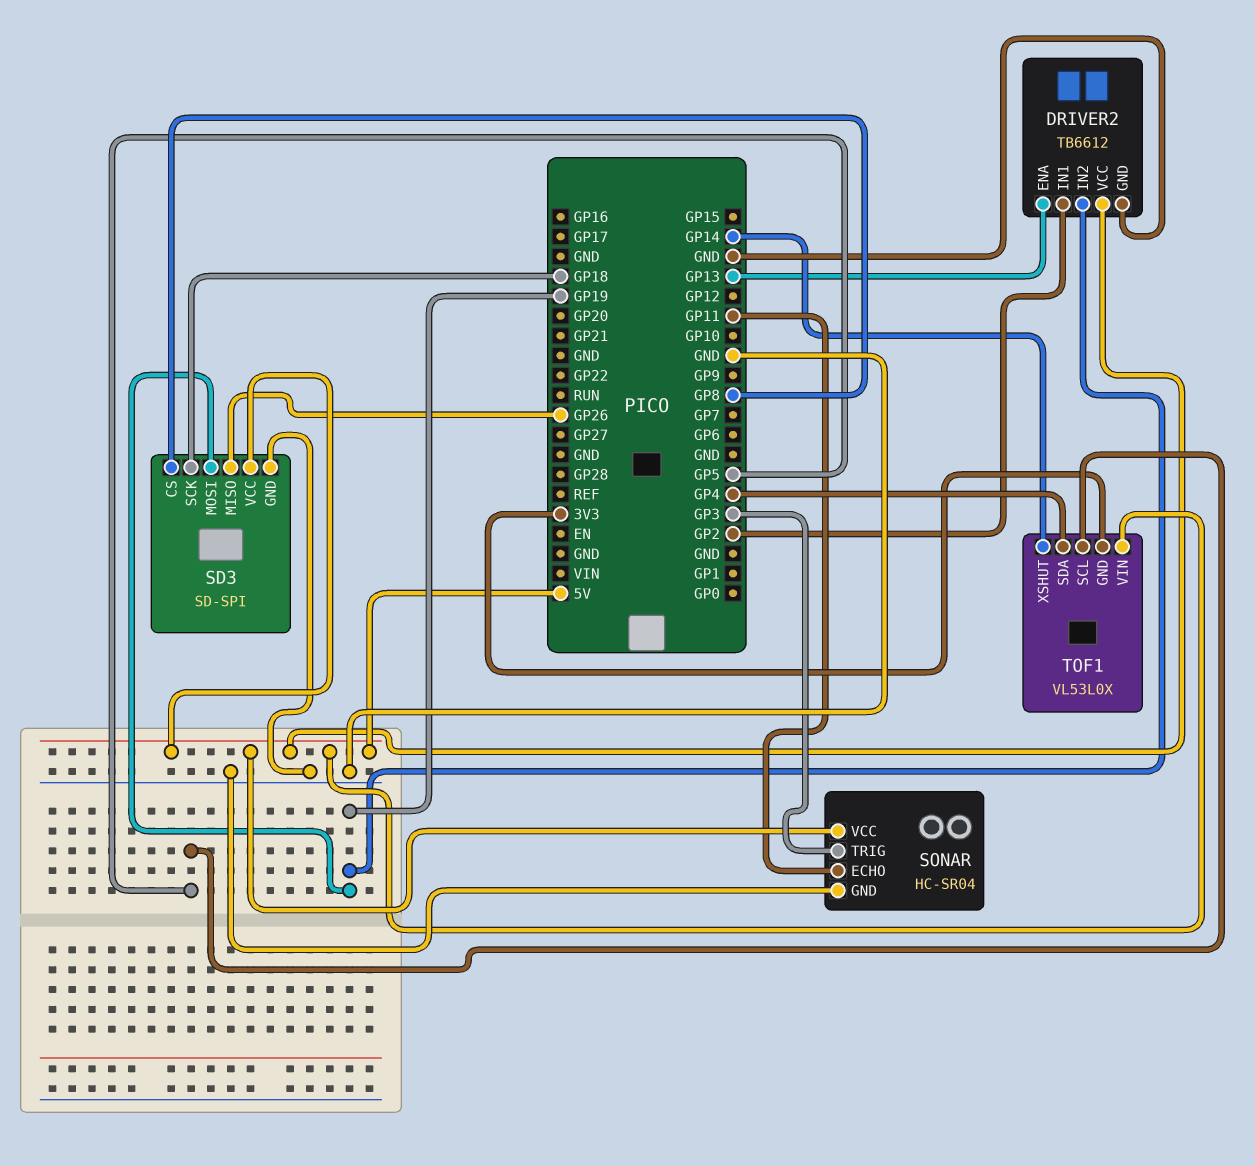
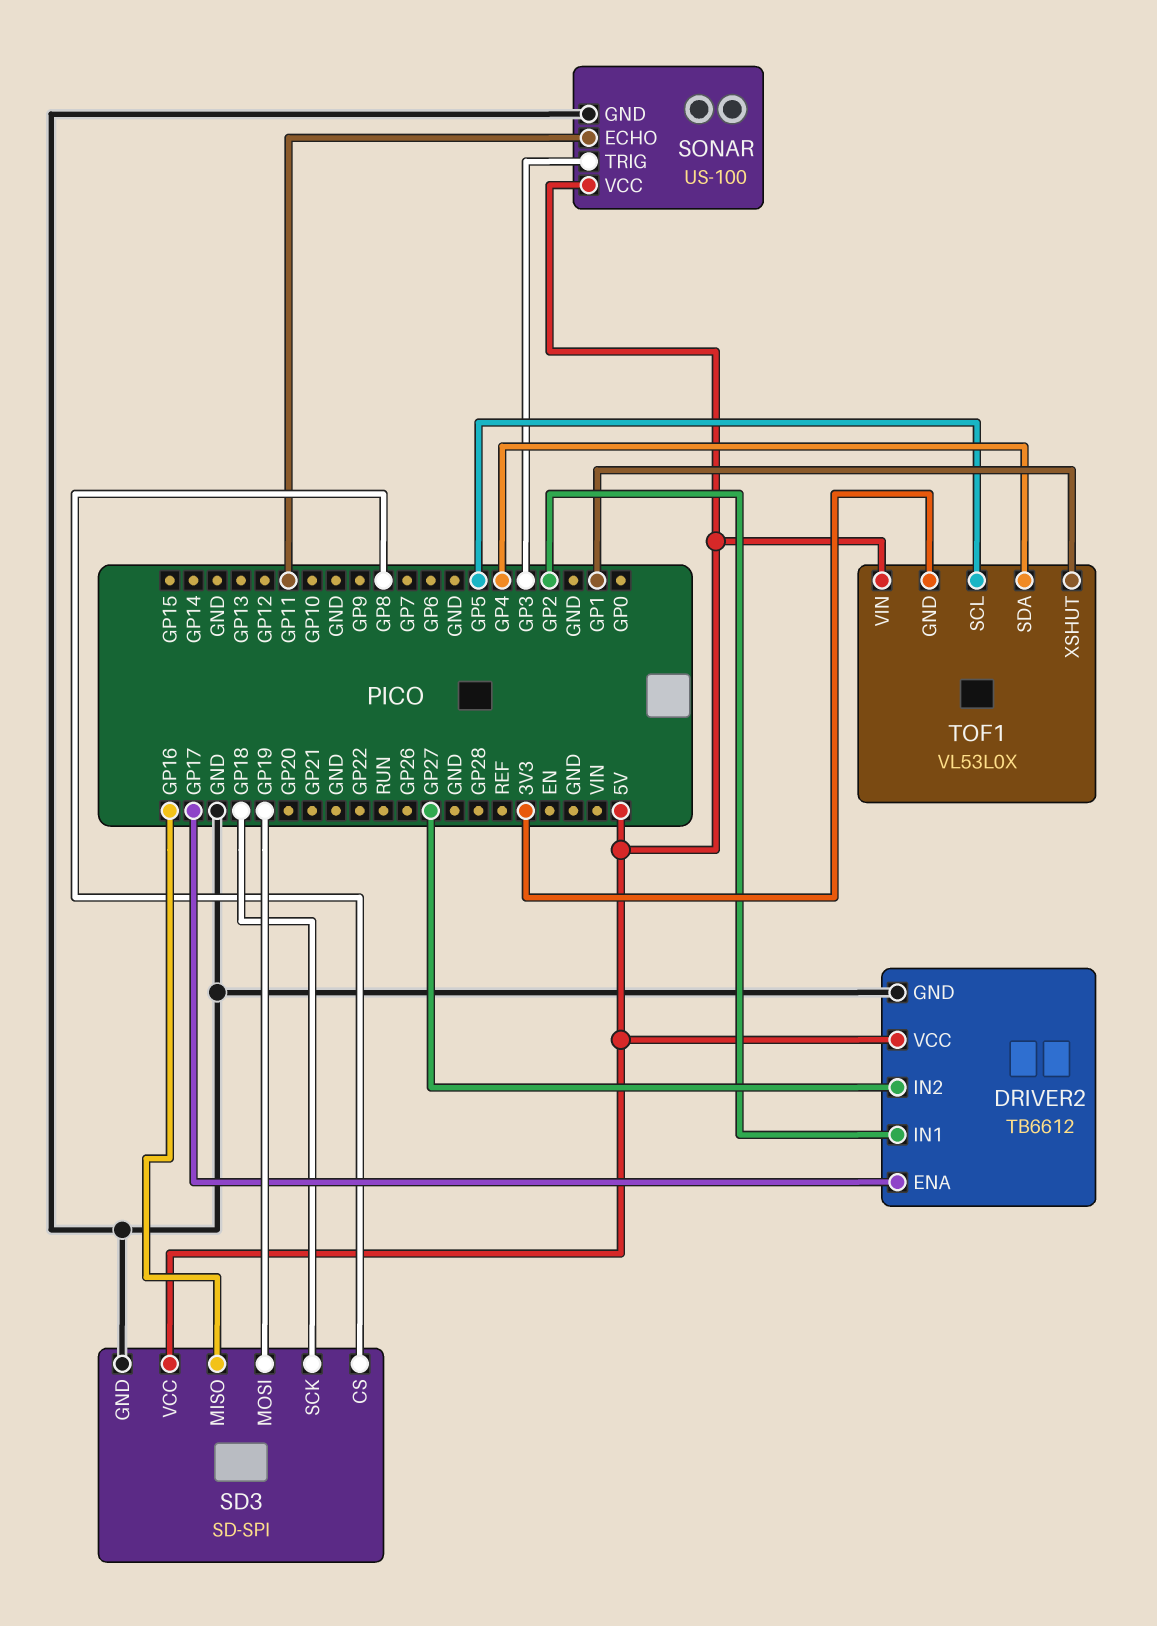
DRIVER2 pin ENA: GP13 -> GP17
DRIVER2 pin IN2: GP19 -> GP27
SD3 pin MISO: GP26 -> GP16
SONAR: HC-SR04 -> US-100
TOF1 pin XSHUT: GP14 -> GP1

